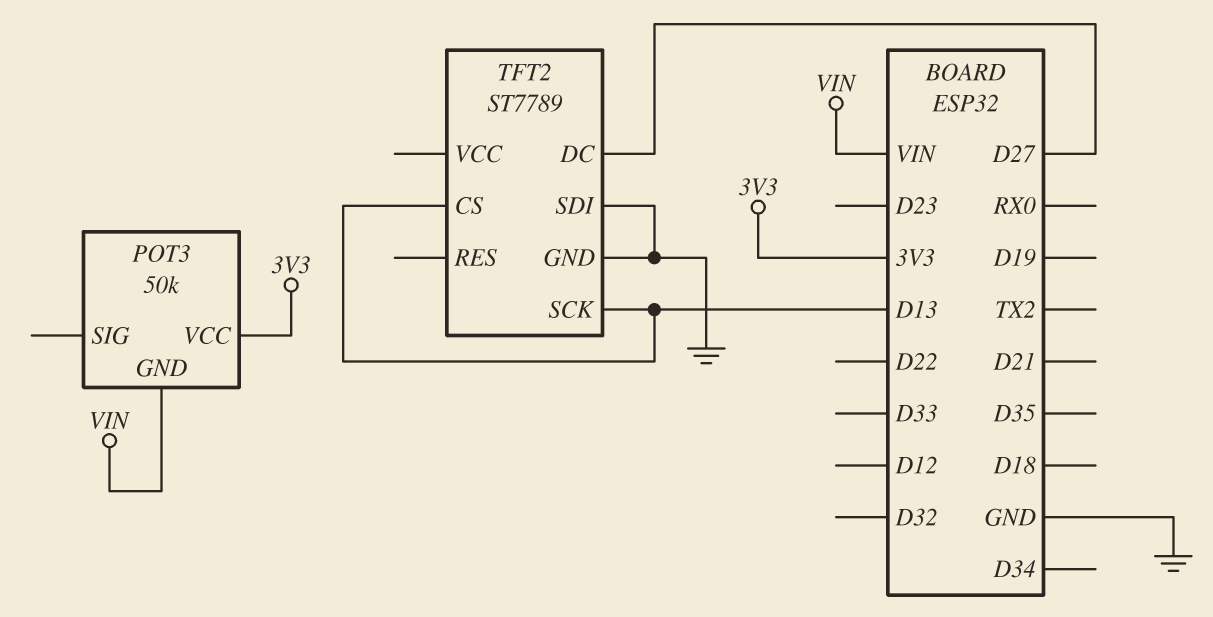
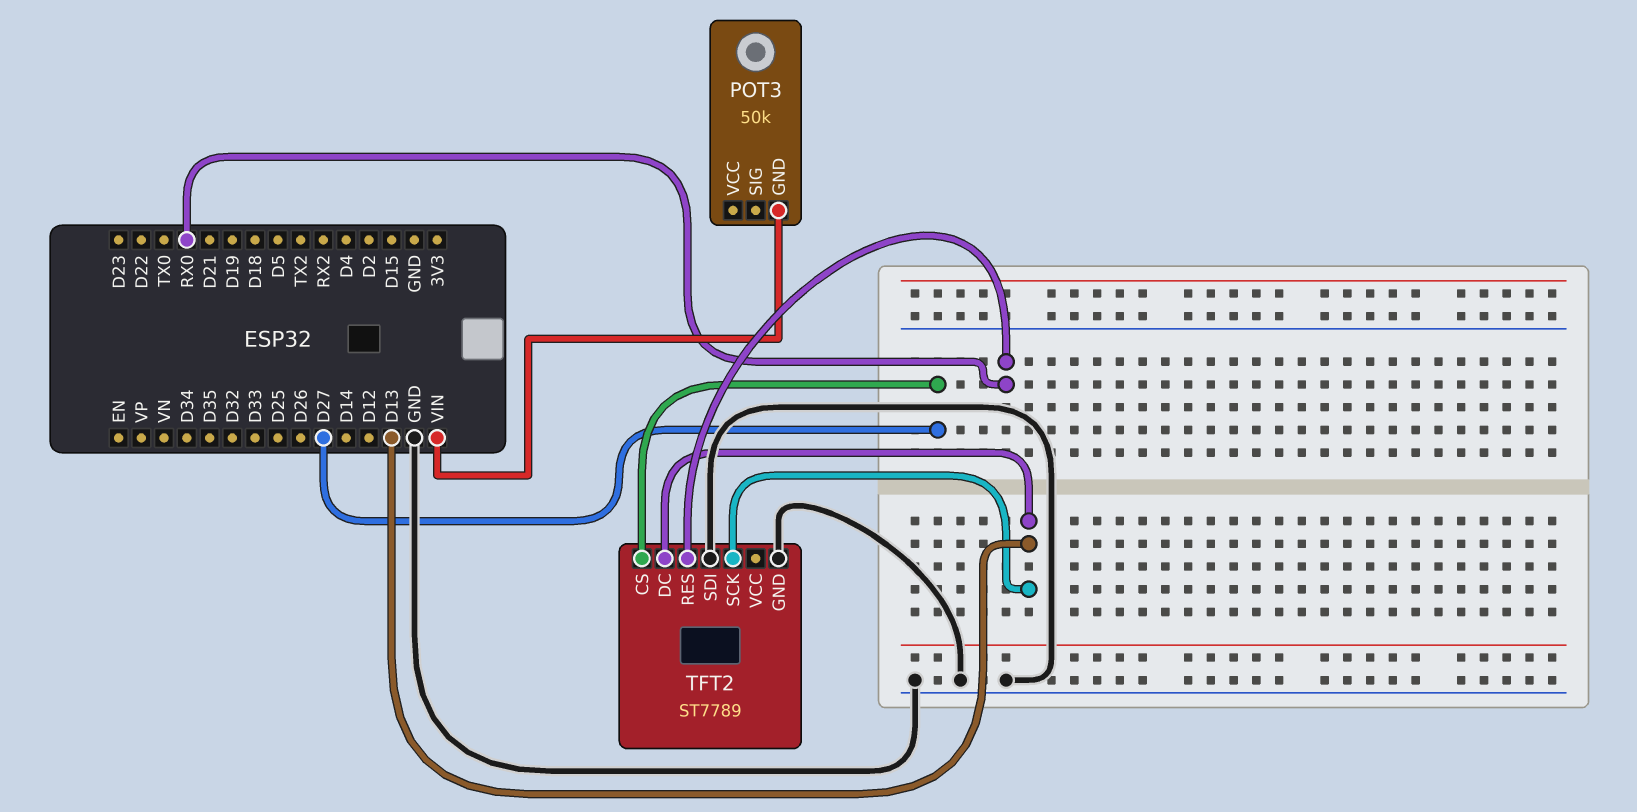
POT3 pin VCC: 3V3 -> none
TFT2 pin CS: D13 -> D27
TFT2 pin DC: D27 -> D13
TFT2 pin RES: none -> RX0

